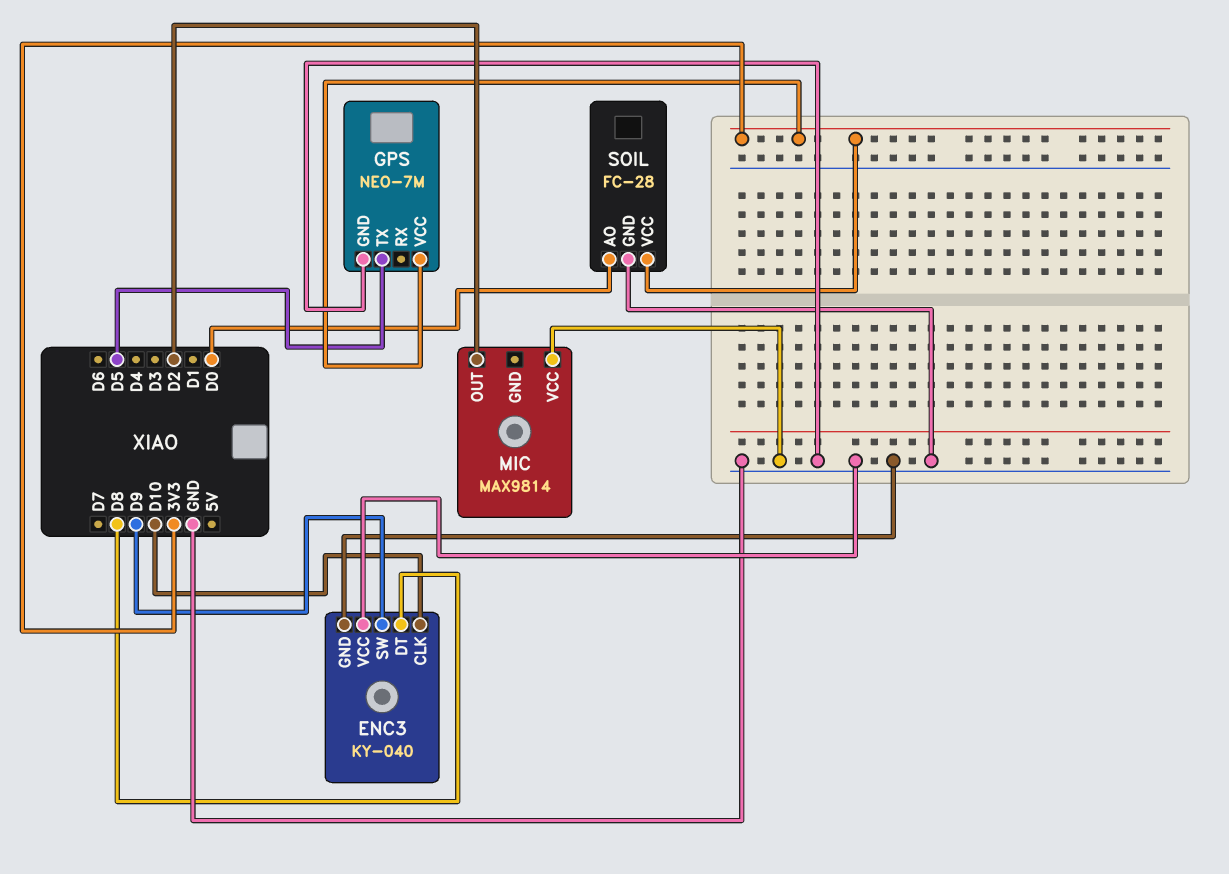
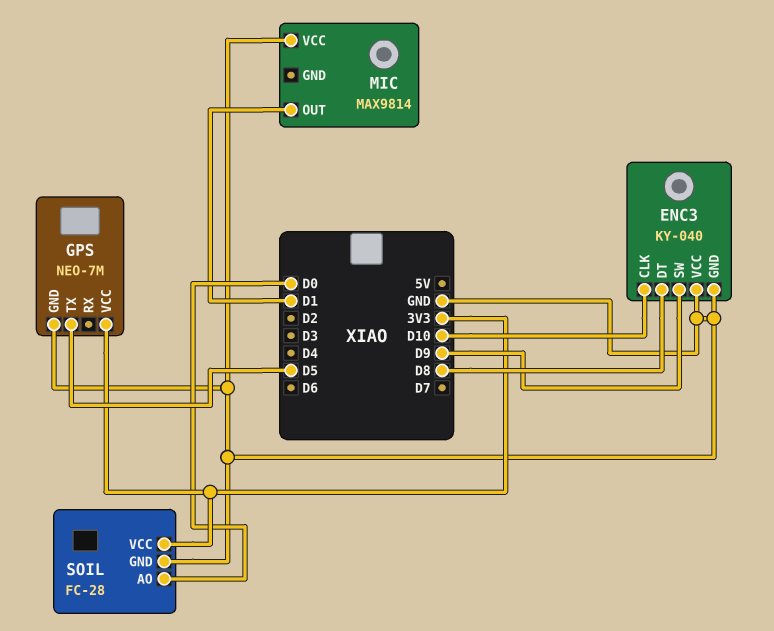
MIC pin OUT: D2 -> D1

